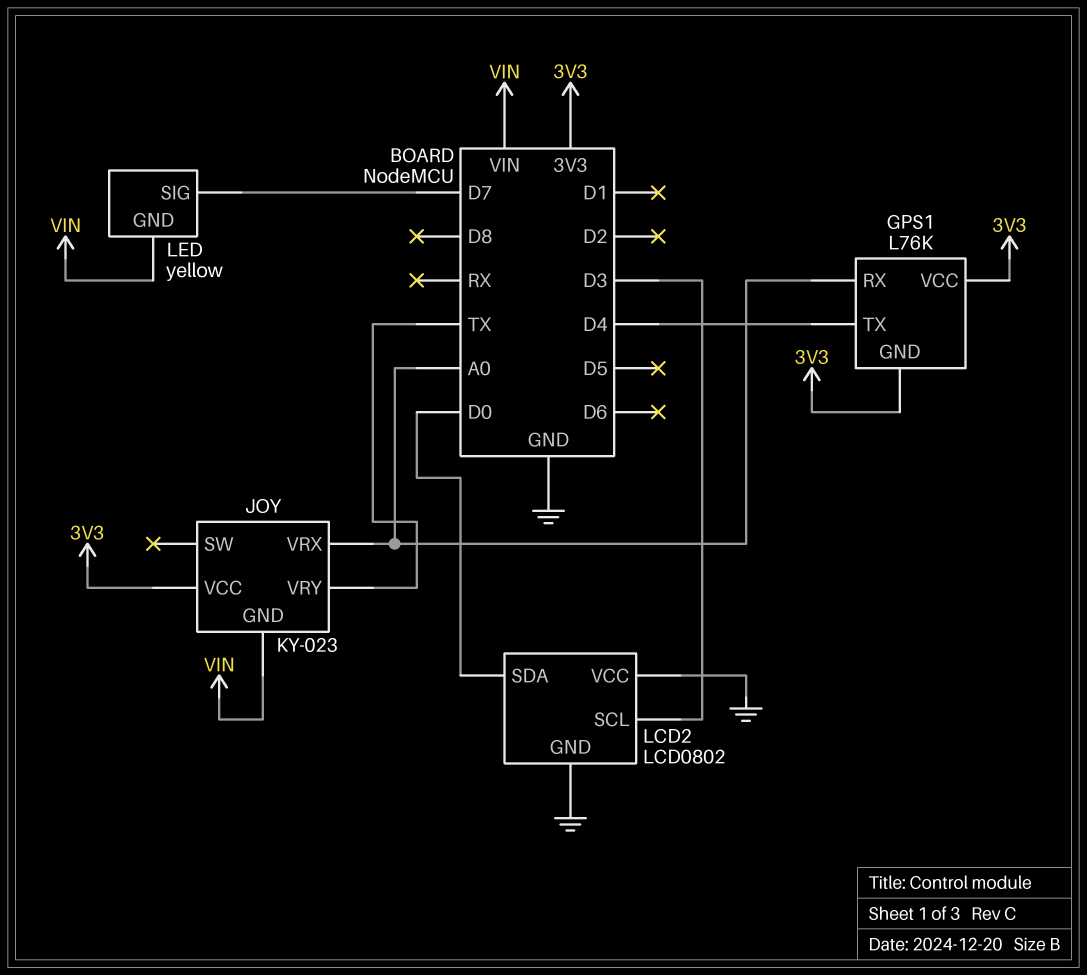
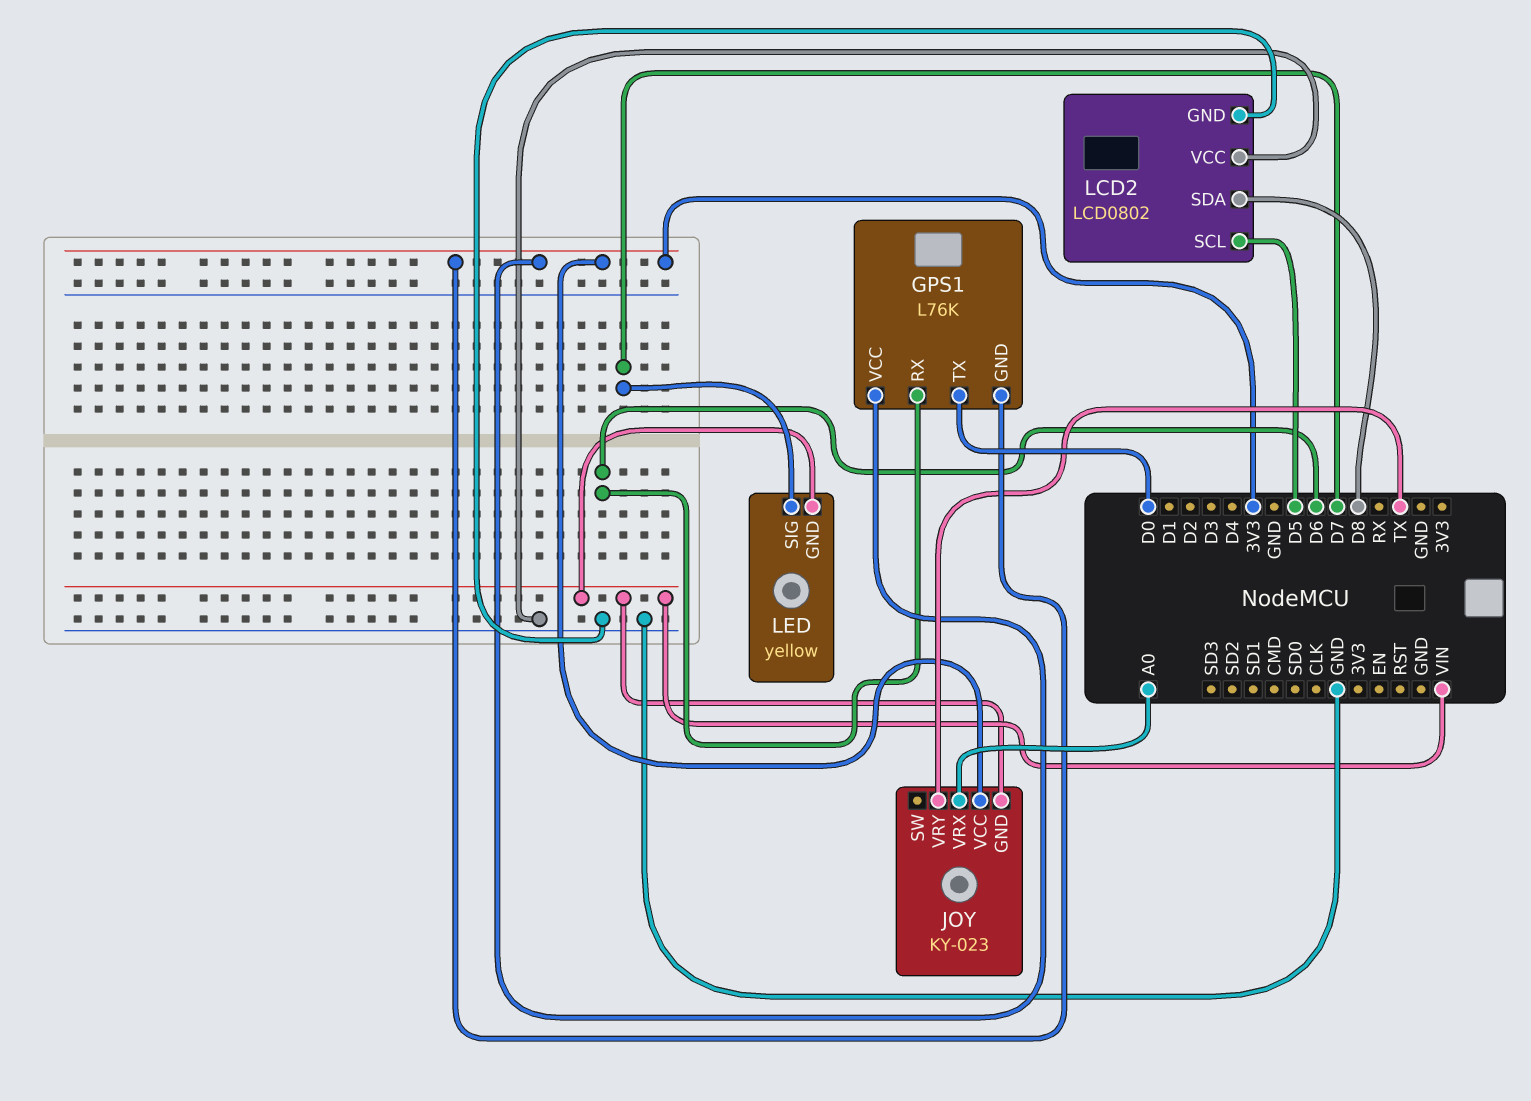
GPS1 pin RX: A0 -> D6
GPS1 pin TX: D4 -> D0
LCD2 pin SCL: D3 -> D5
LCD2 pin SDA: D0 -> D8

